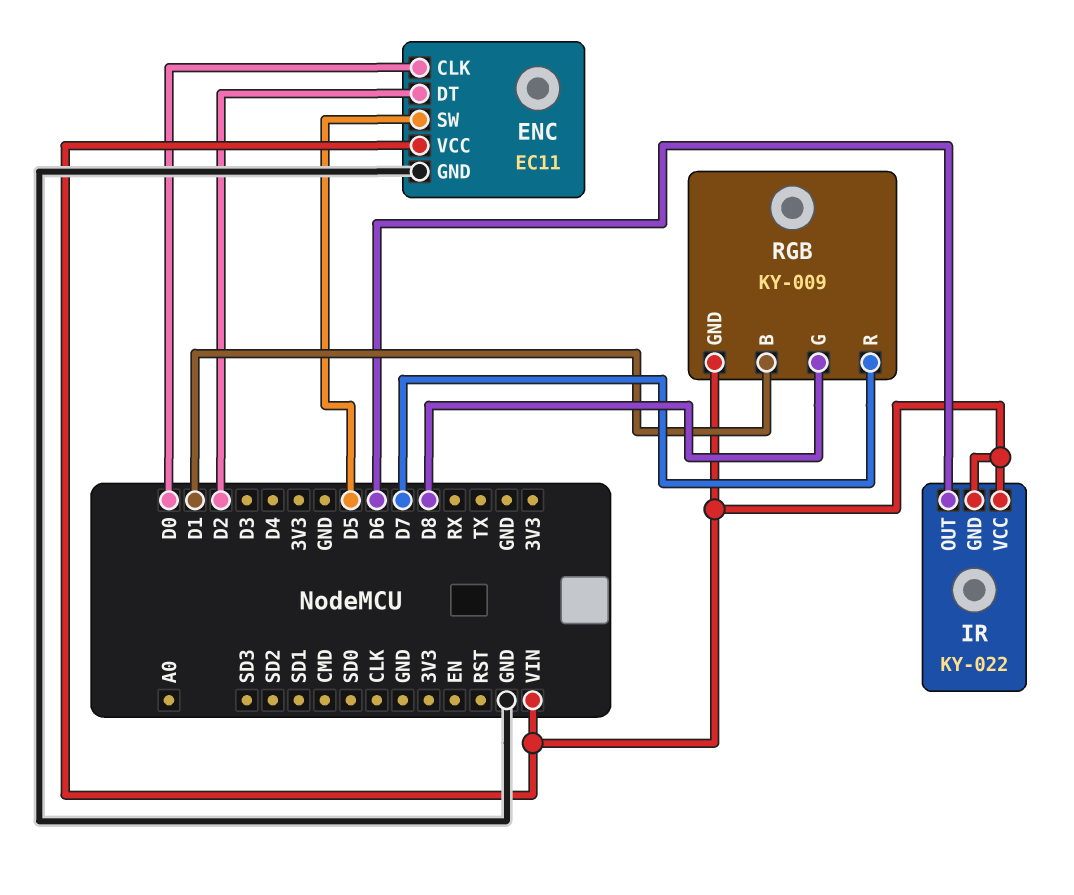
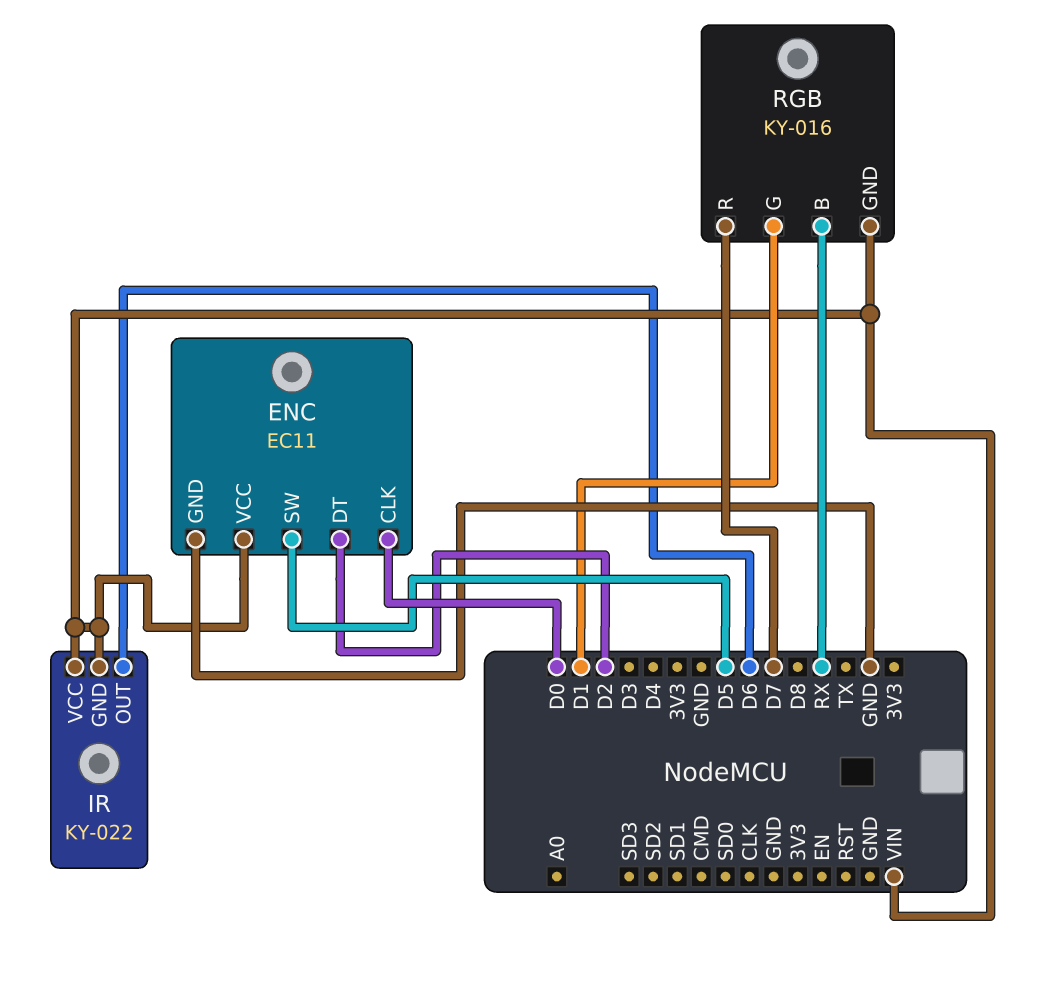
RGB: KY-009 -> KY-016
RGB pin B: D1 -> RX
RGB pin G: D8 -> D1

